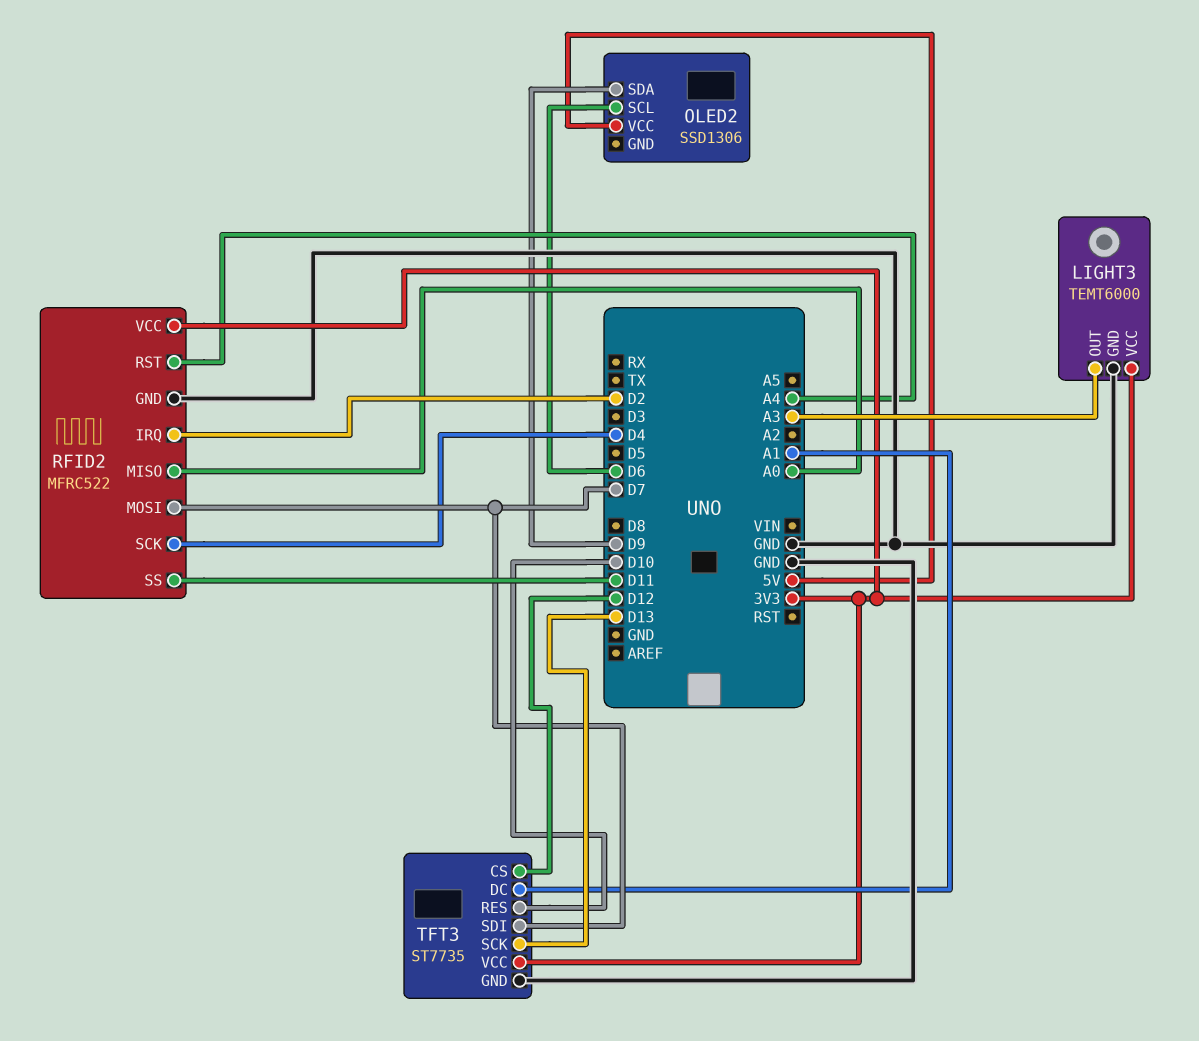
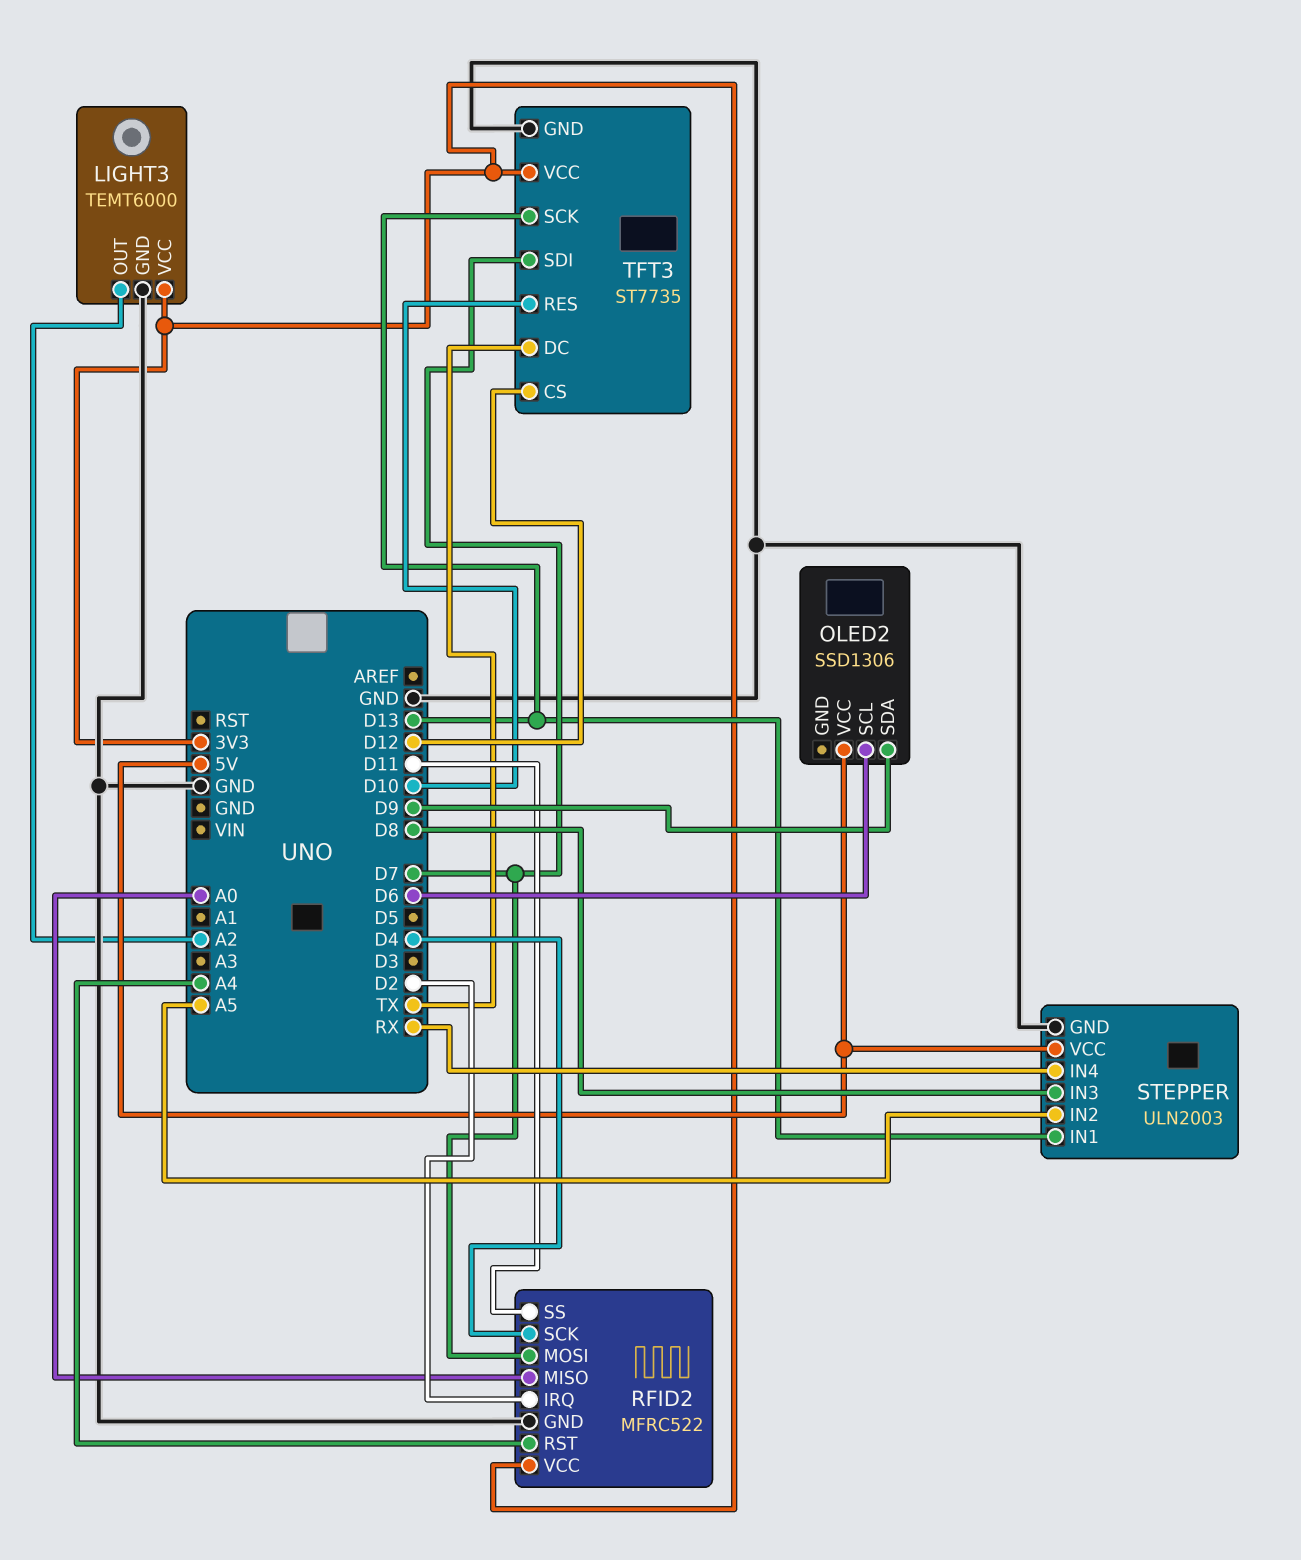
LIGHT3 pin OUT: A3 -> A2
STEPPER: none -> ULN2003
STEPPER pin GND: none -> GND
STEPPER pin IN1: none -> D13
STEPPER pin IN2: none -> A5
STEPPER pin IN3: none -> D8
STEPPER pin IN4: none -> RX
STEPPER pin VCC: none -> 5V
TFT3 pin DC: A1 -> TX

